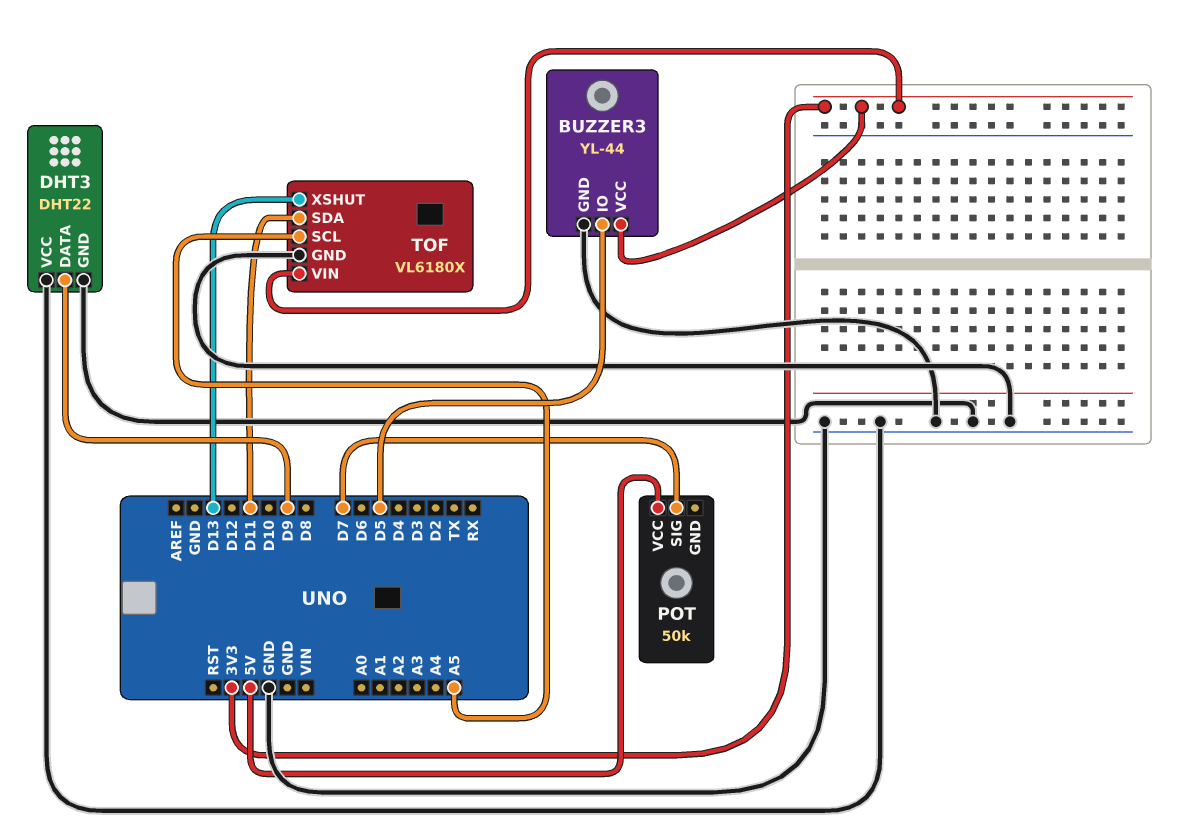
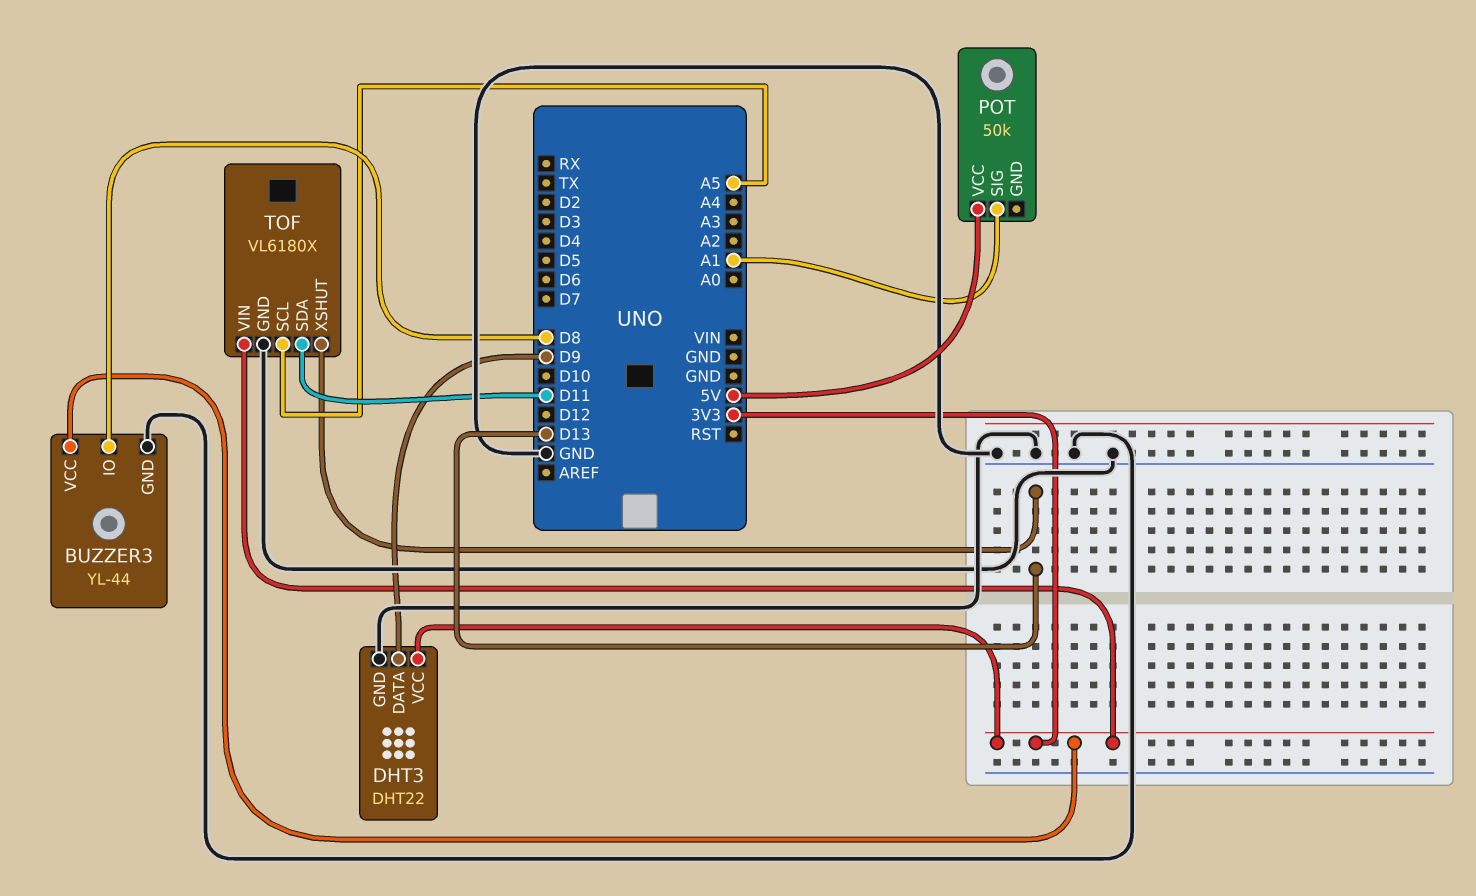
BUZZER3 pin IO: D5 -> D8
DHT3 pin VCC: GND -> 3V3
POT pin SIG: D7 -> A1

